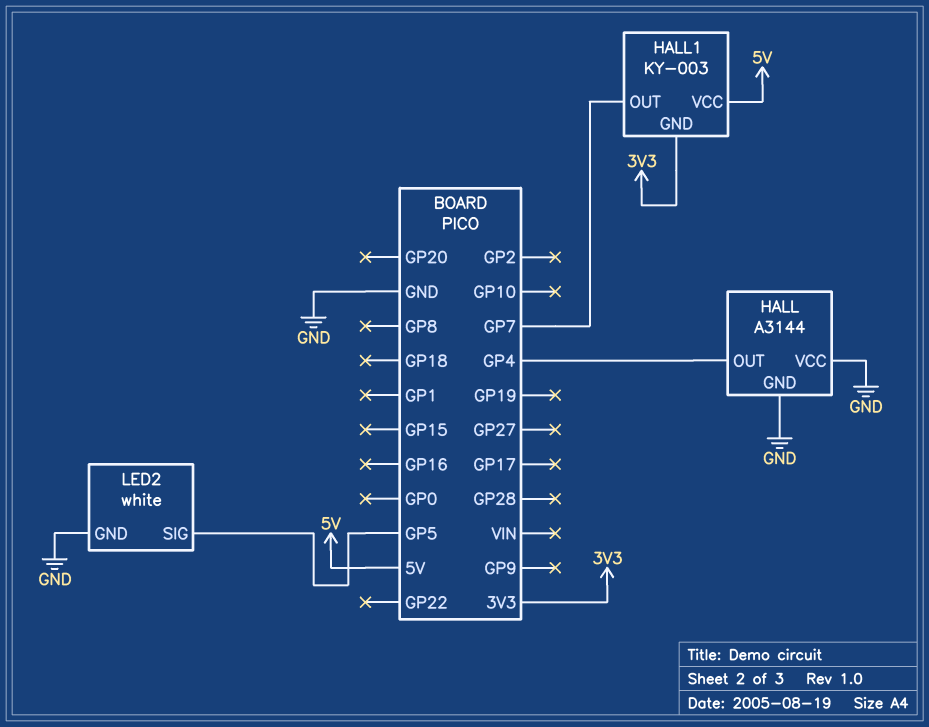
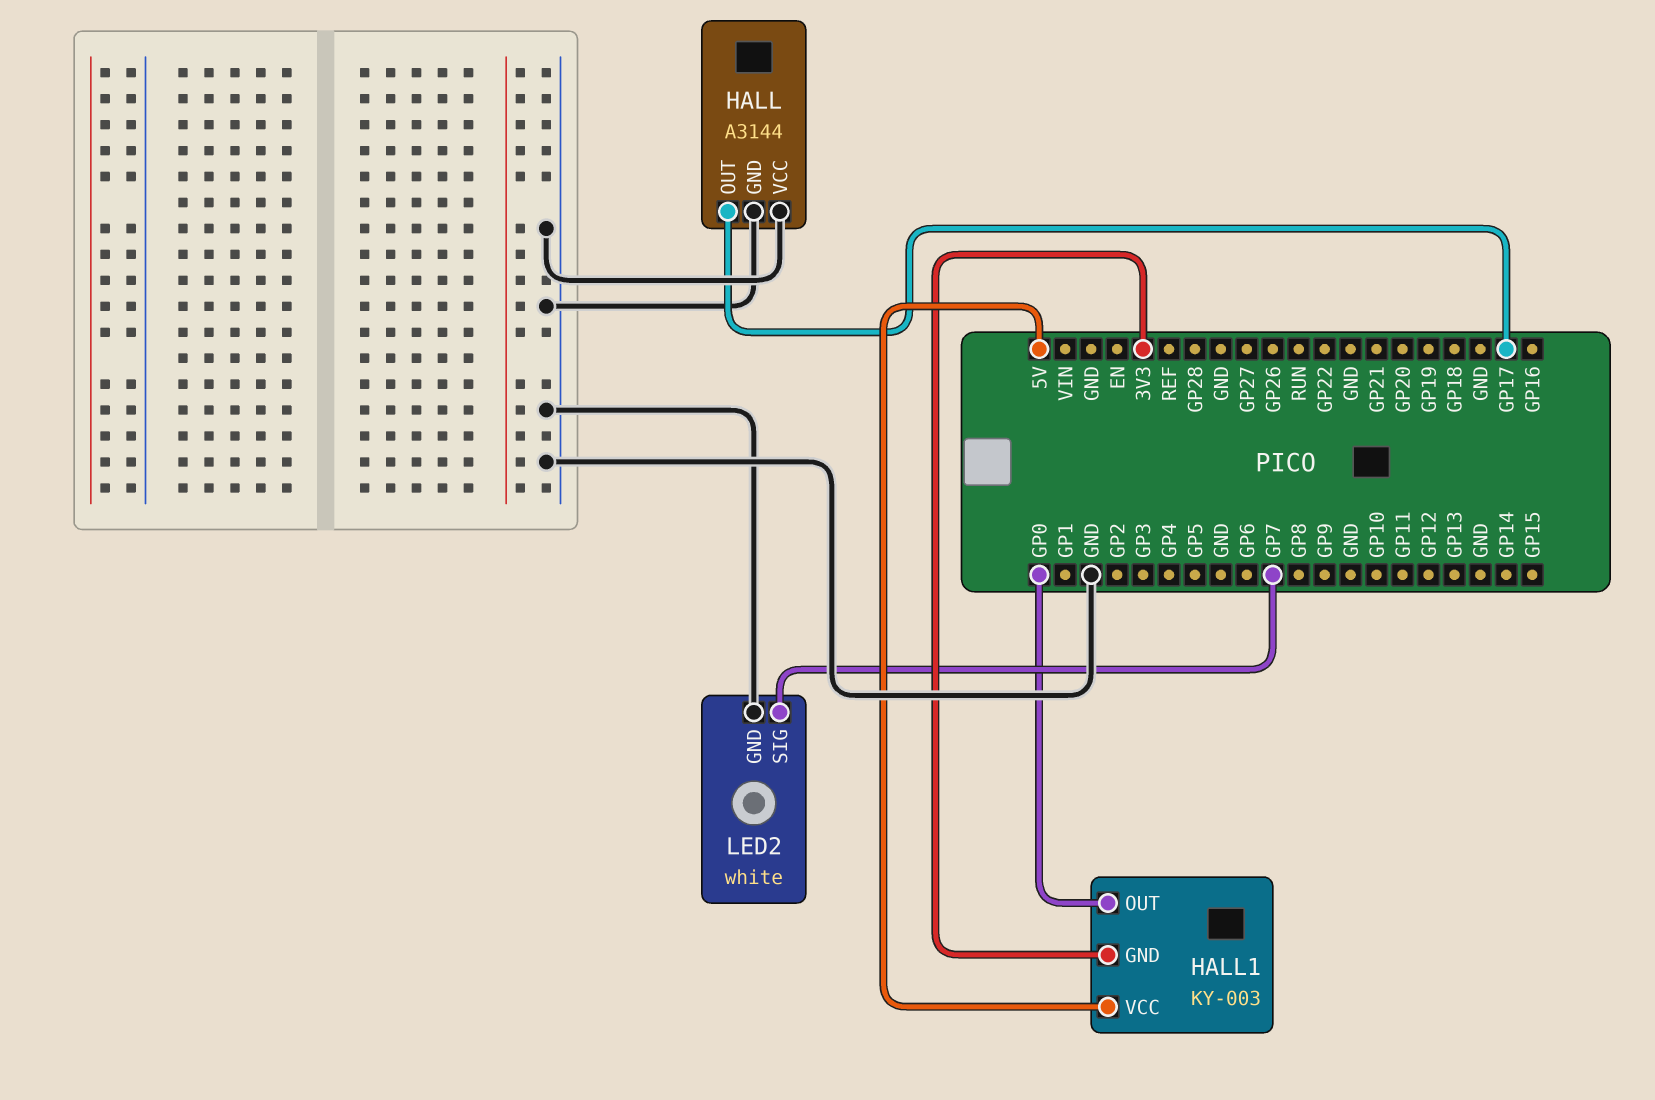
HALL pin OUT: GP4 -> GP17
HALL1 pin OUT: GP7 -> GP0
LED2 pin SIG: GP5 -> GP7

